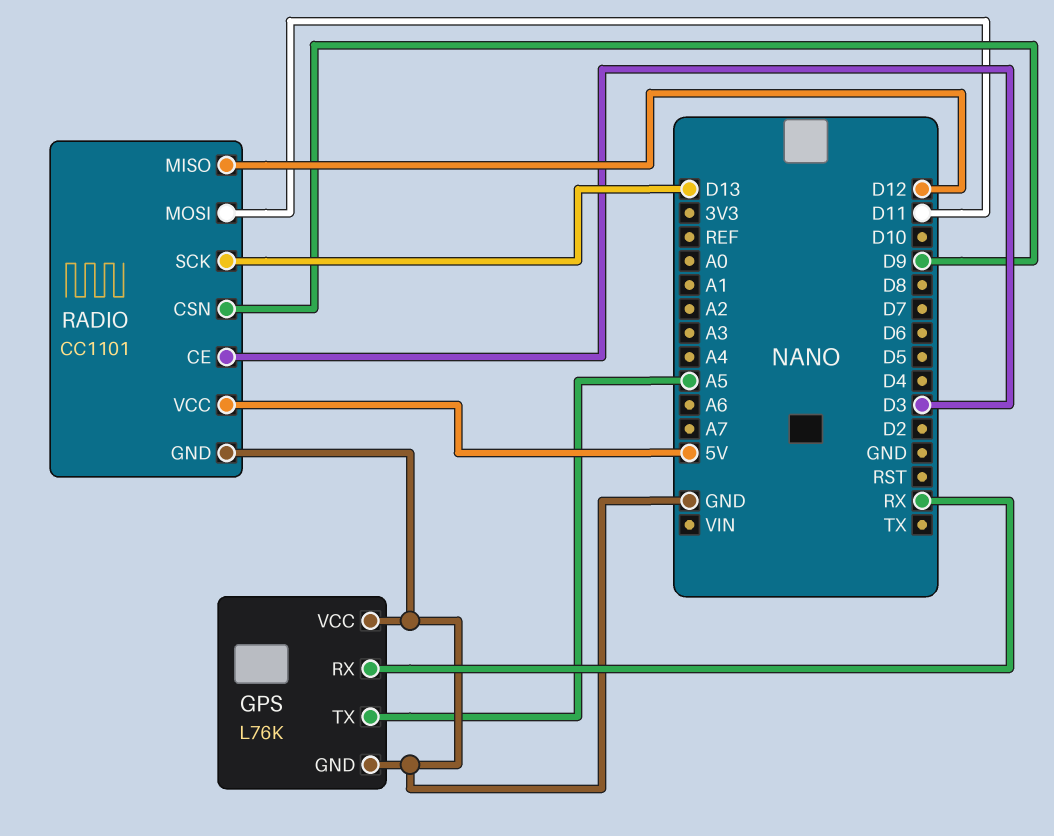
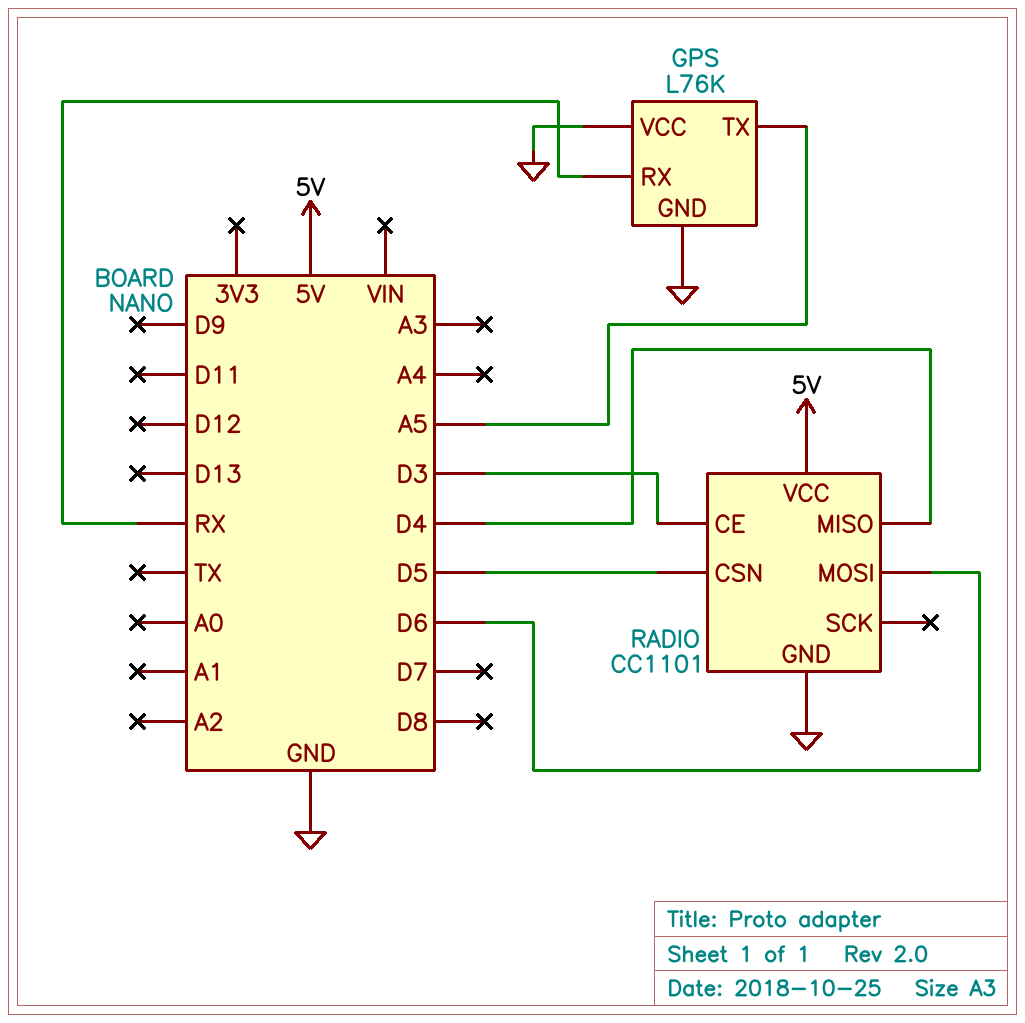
RADIO pin CSN: D9 -> D5
RADIO pin MISO: D12 -> D4
RADIO pin MOSI: D11 -> D6
RADIO pin SCK: D13 -> none

